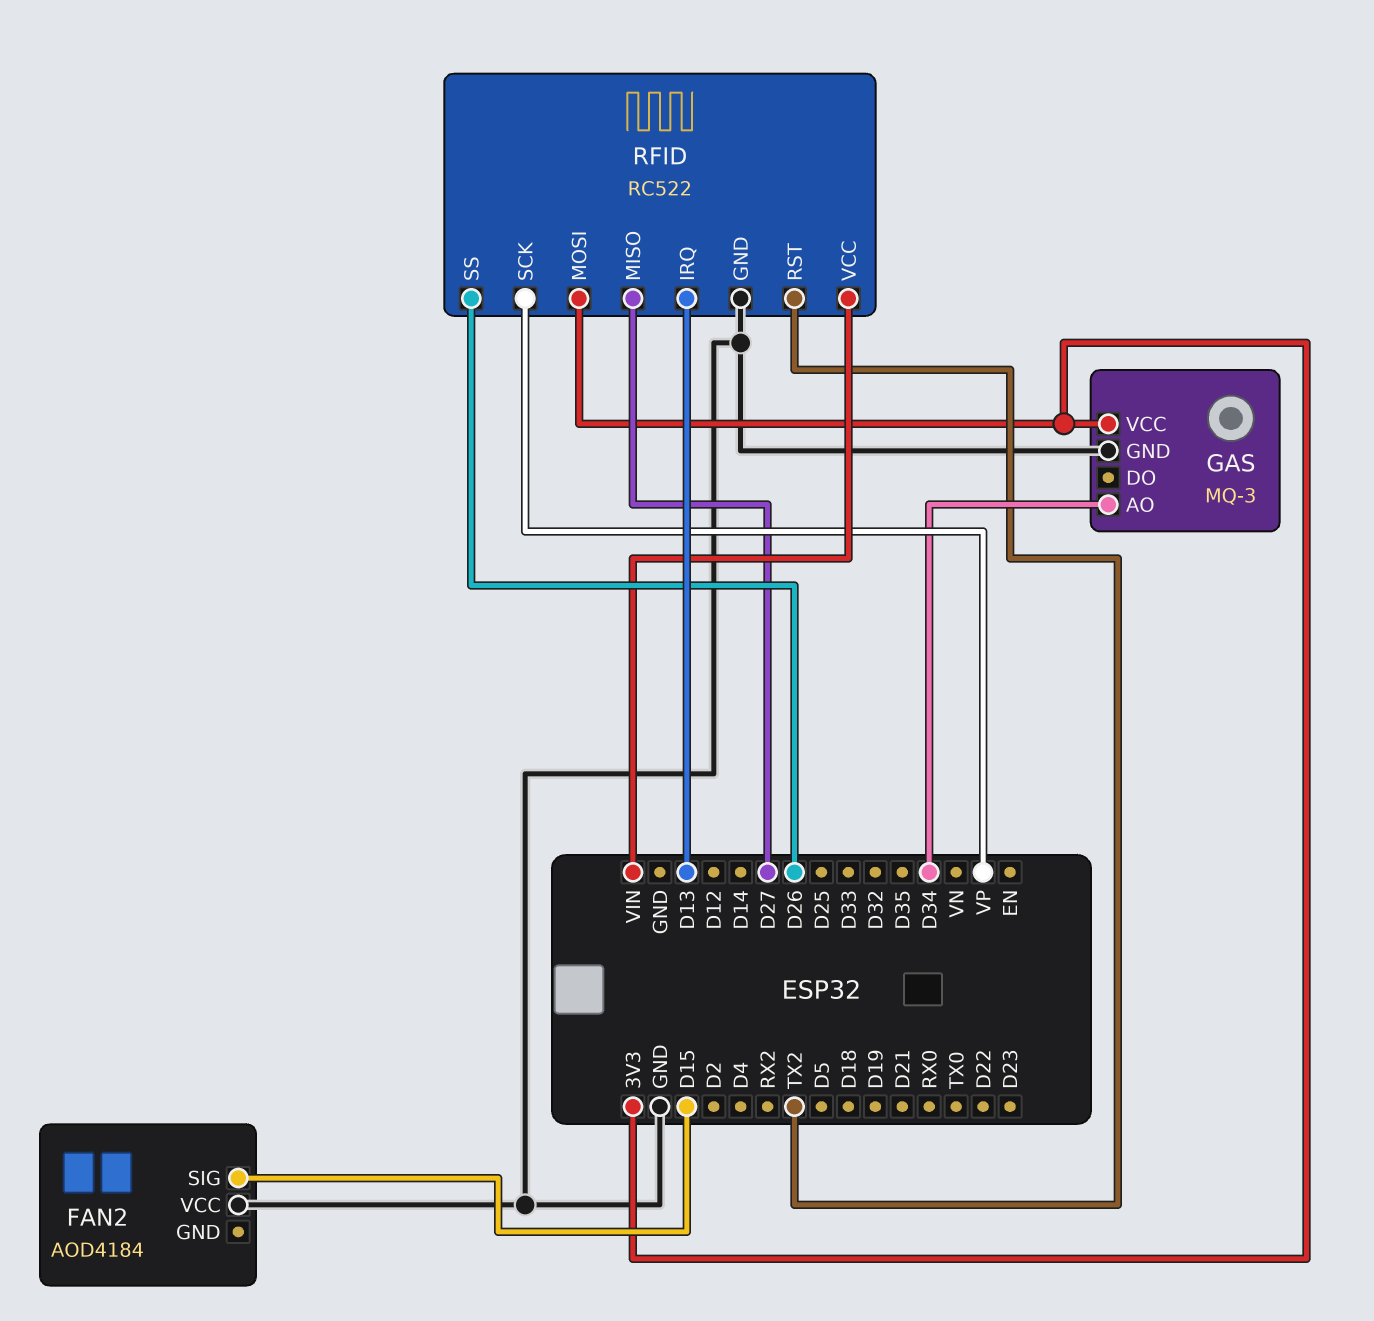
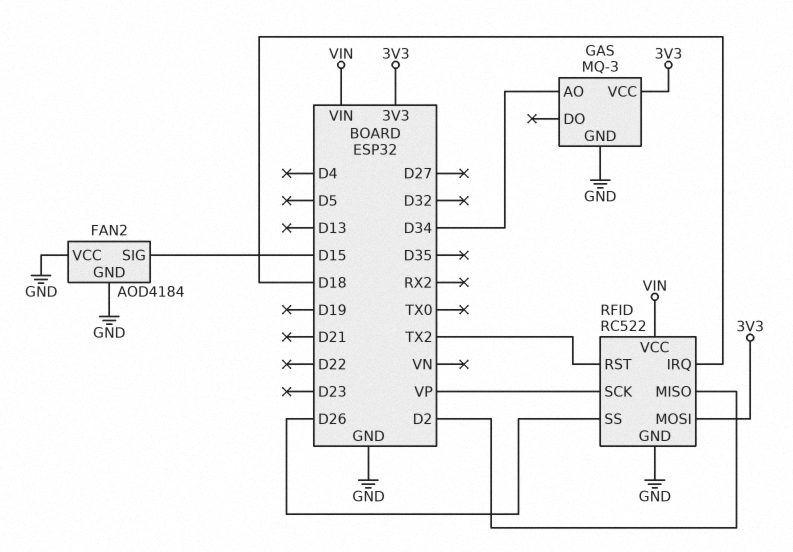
FAN2 pin GND: none -> GND
RFID pin IRQ: D13 -> D18
RFID pin MISO: D27 -> D2

